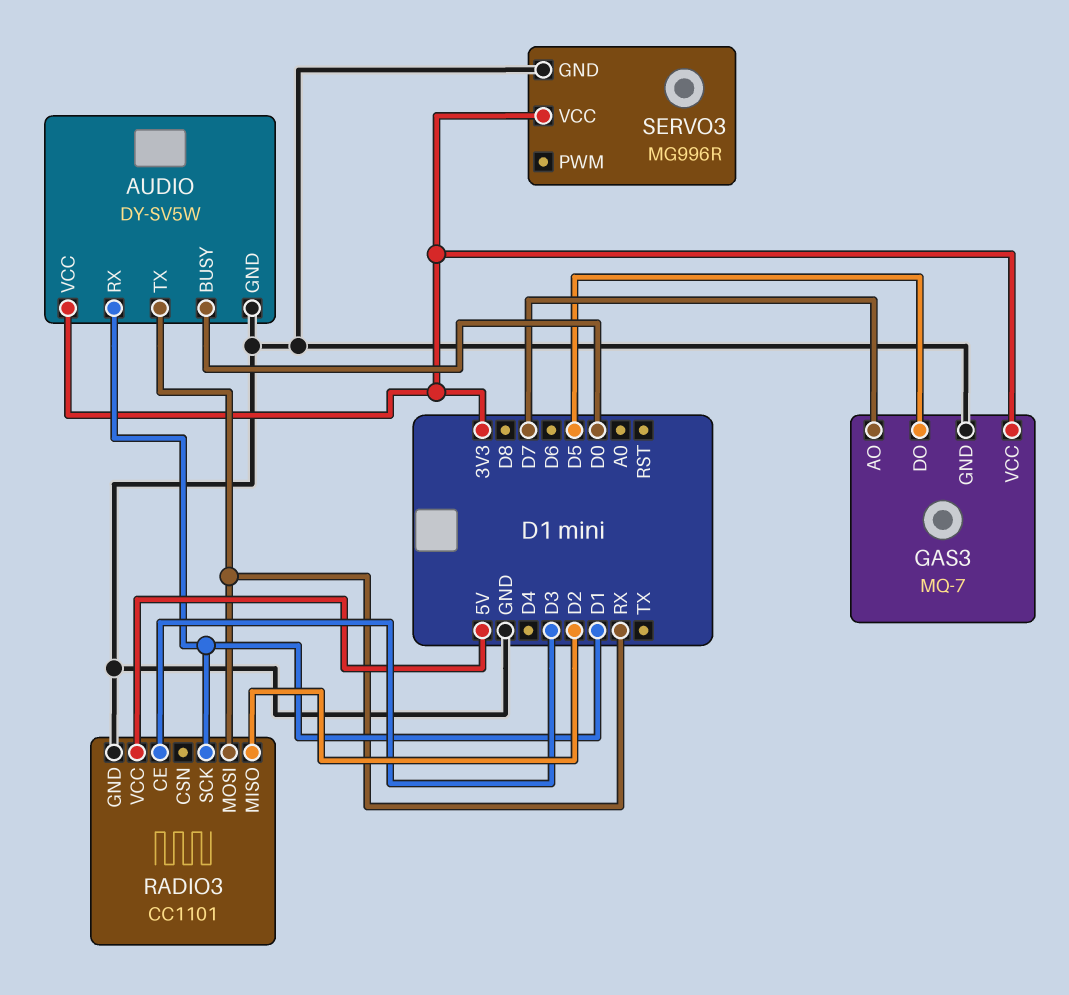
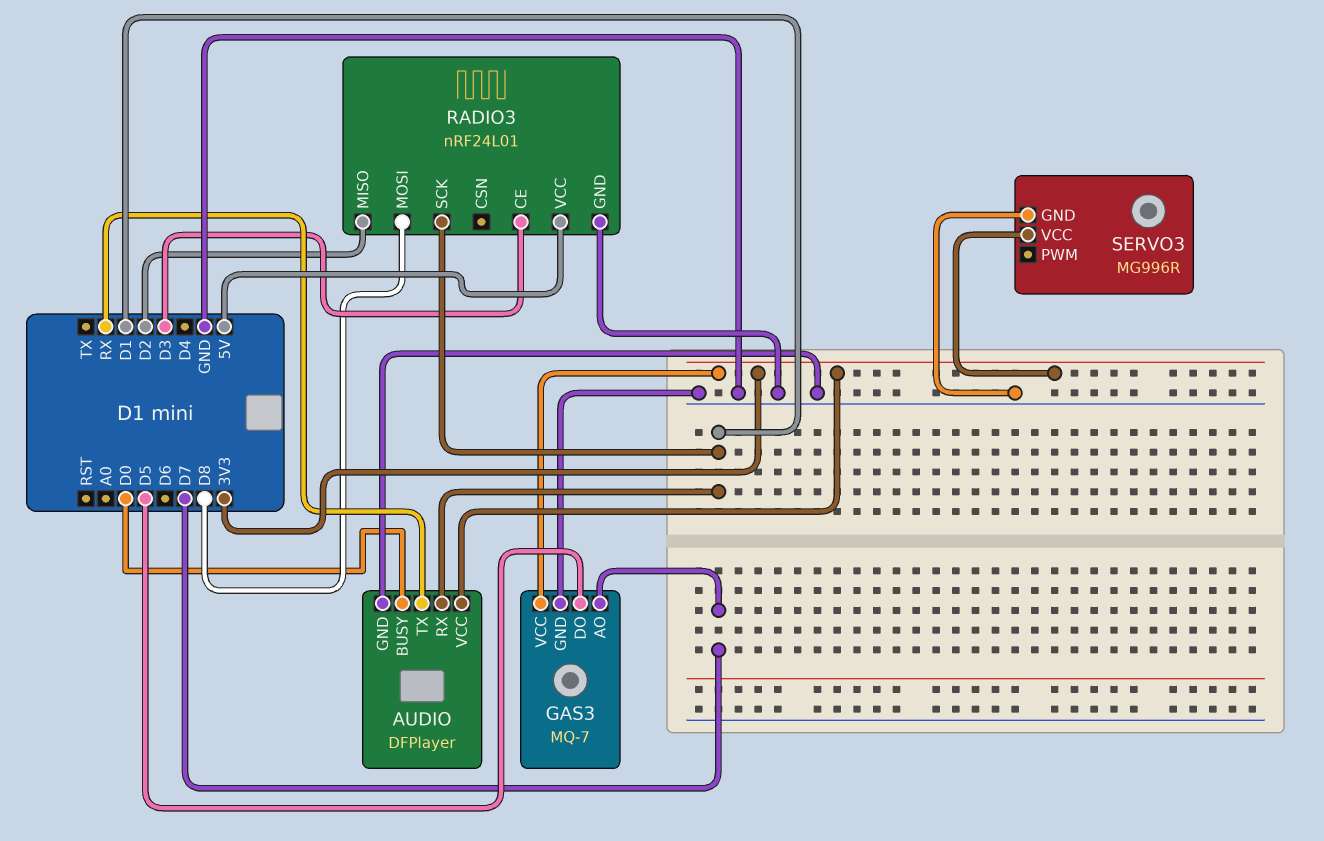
AUDIO: DY-SV5W -> DFPlayer
RADIO3: CC1101 -> nRF24L01
RADIO3 pin MOSI: RX -> D8

